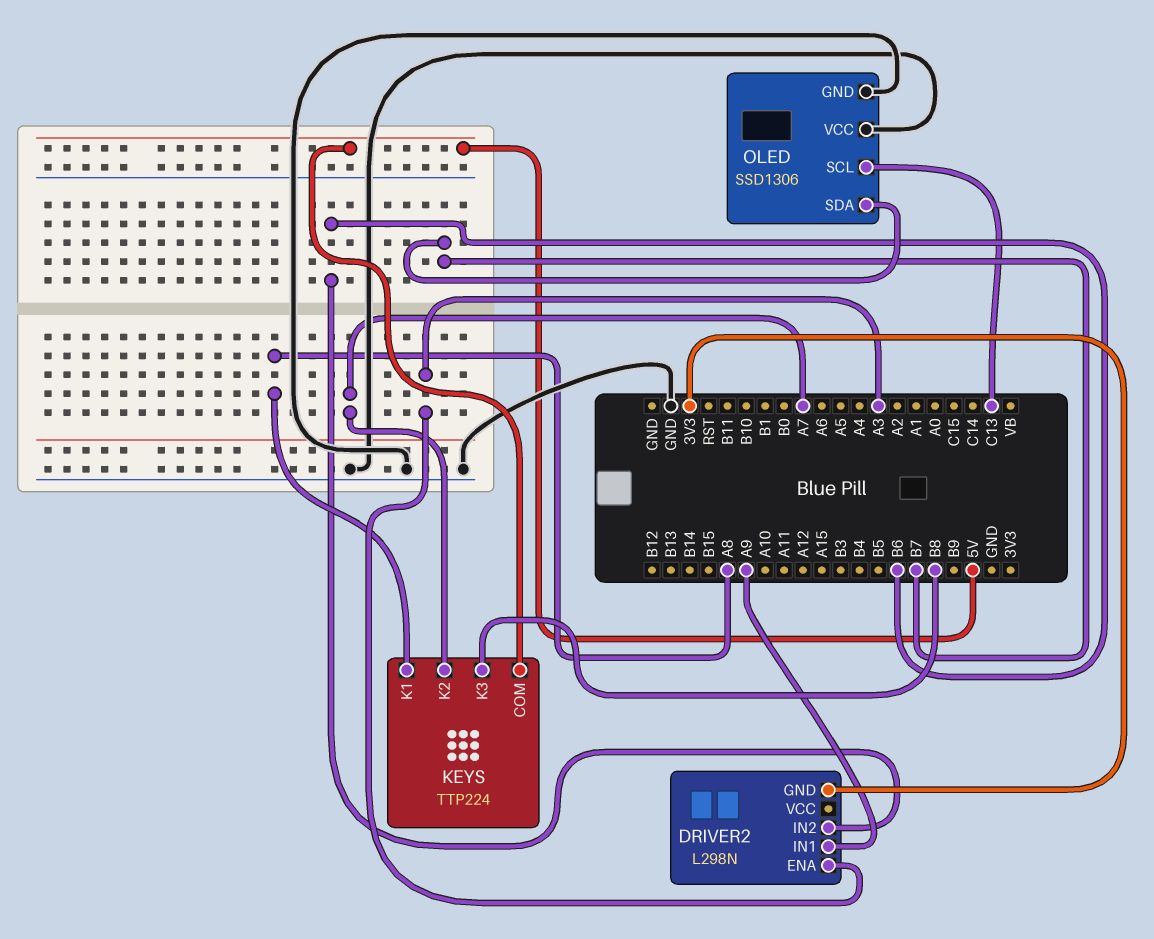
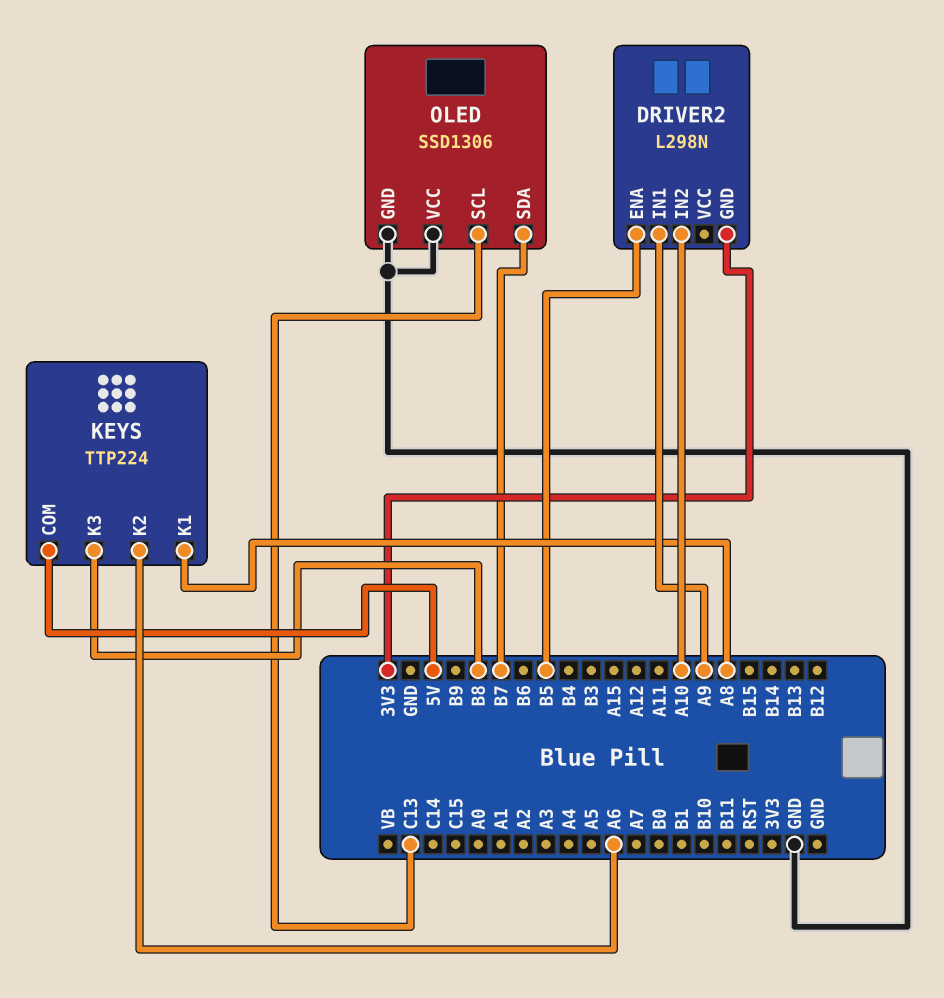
DRIVER2 pin ENA: A3 -> B5
DRIVER2 pin IN2: B6 -> A10
KEYS pin K2: A7 -> A6

